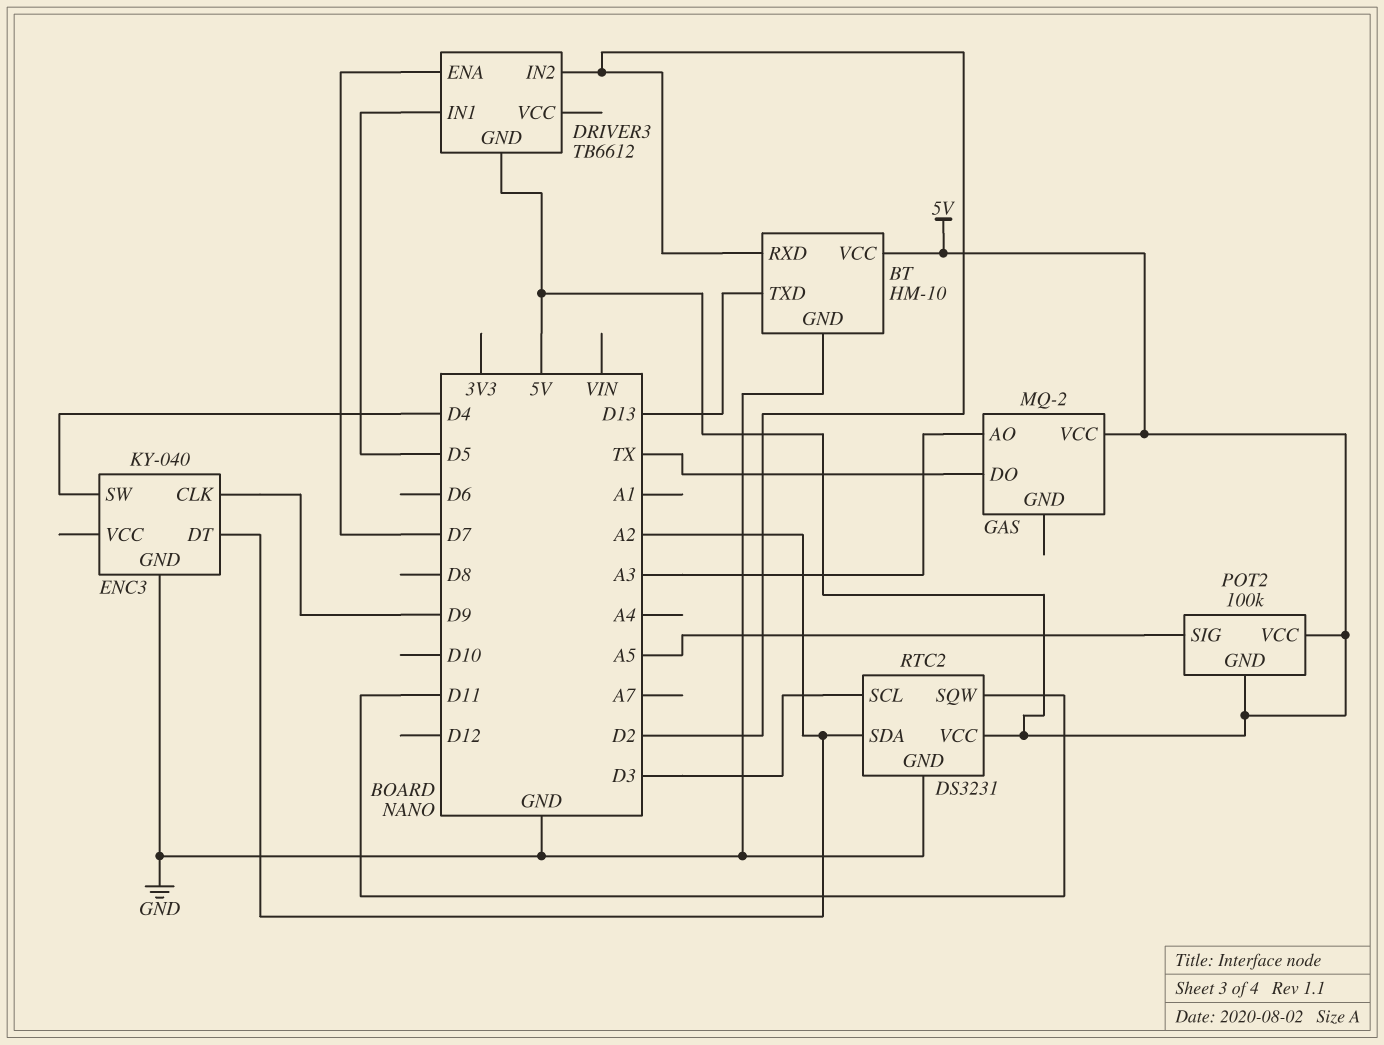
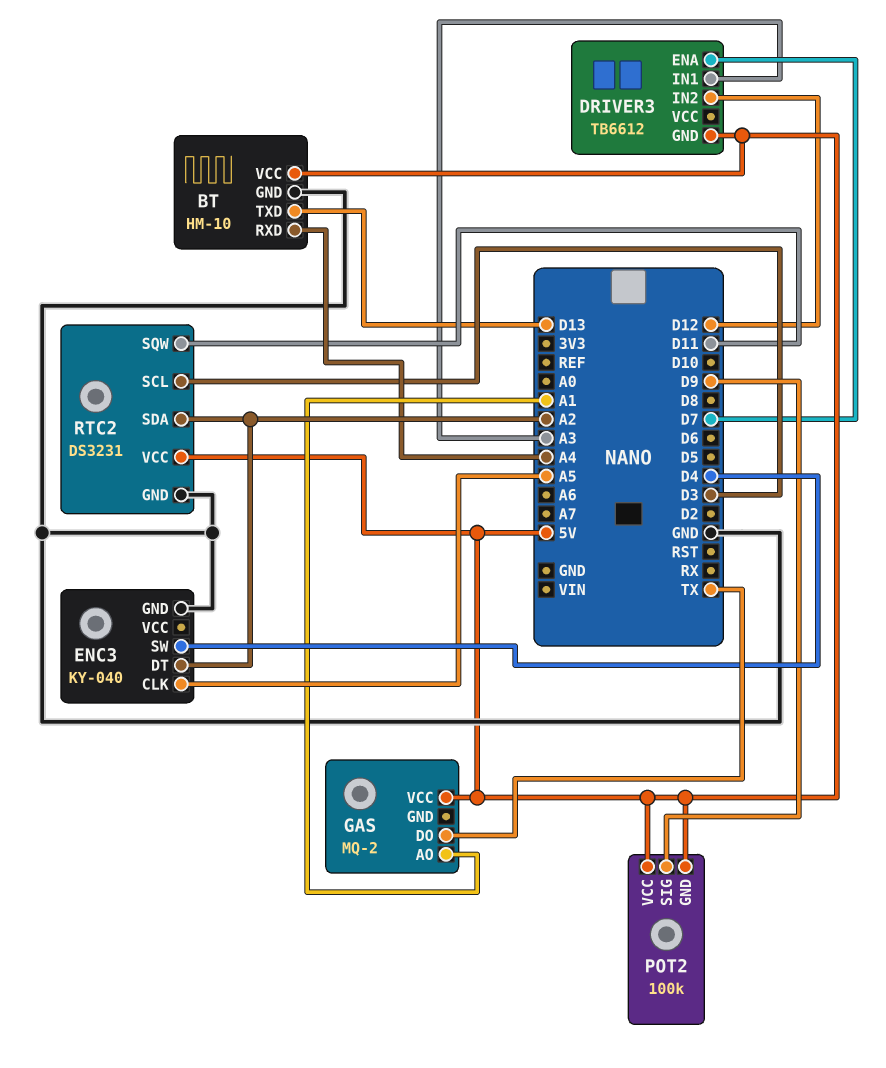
BT pin RXD: D2 -> A4
DRIVER3 pin IN1: D5 -> A3
DRIVER3 pin IN2: D2 -> D12
ENC3 pin CLK: D9 -> A5
GAS pin AO: A3 -> A1
POT2 pin SIG: A5 -> D9

